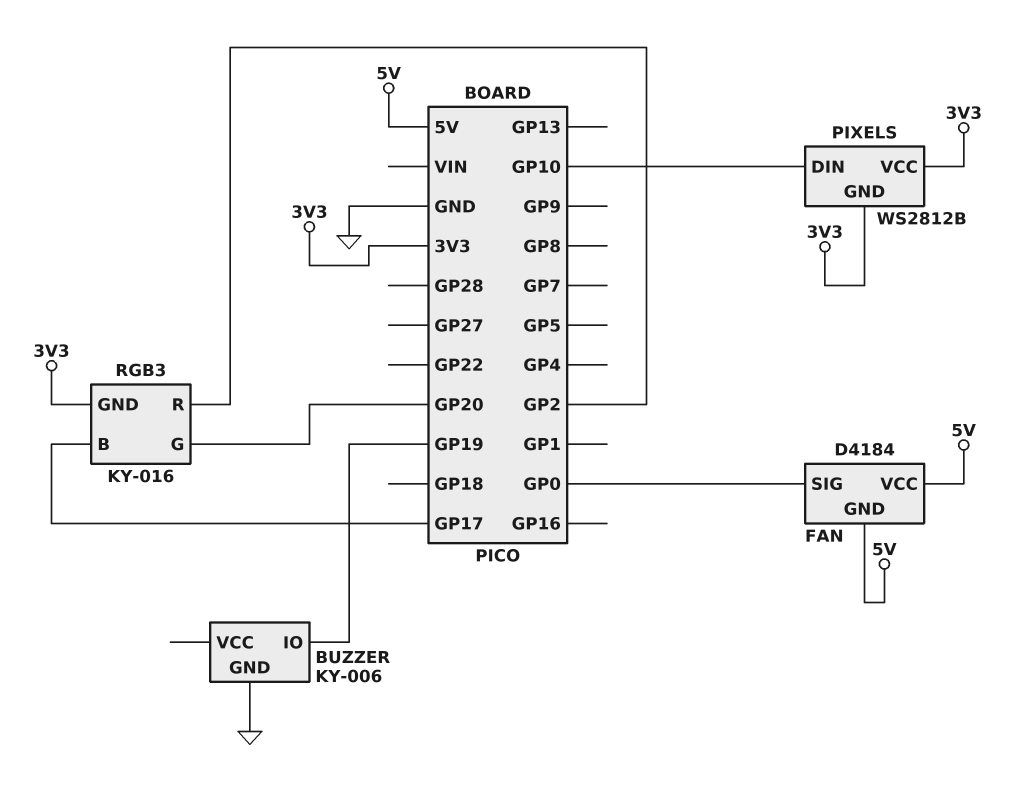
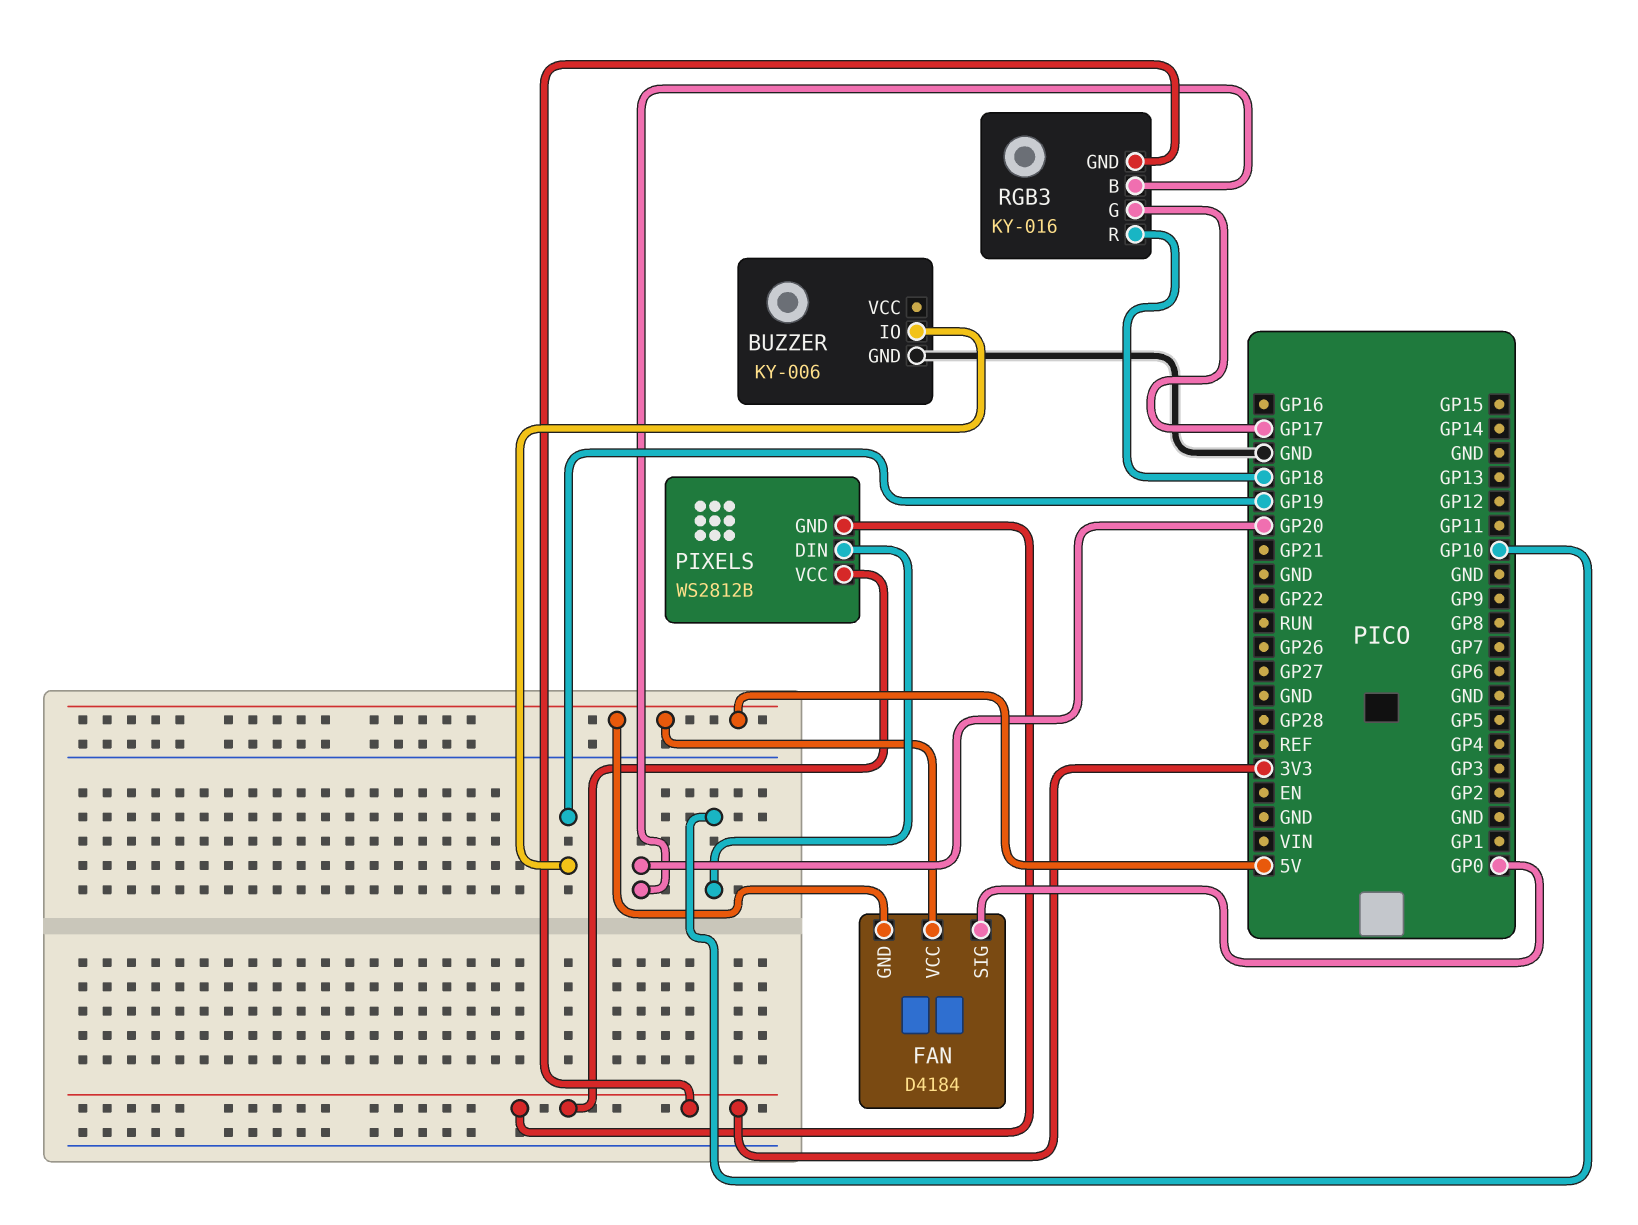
RGB3 pin B: GP17 -> GP20
RGB3 pin G: GP20 -> GP17
RGB3 pin R: GP2 -> GP18

